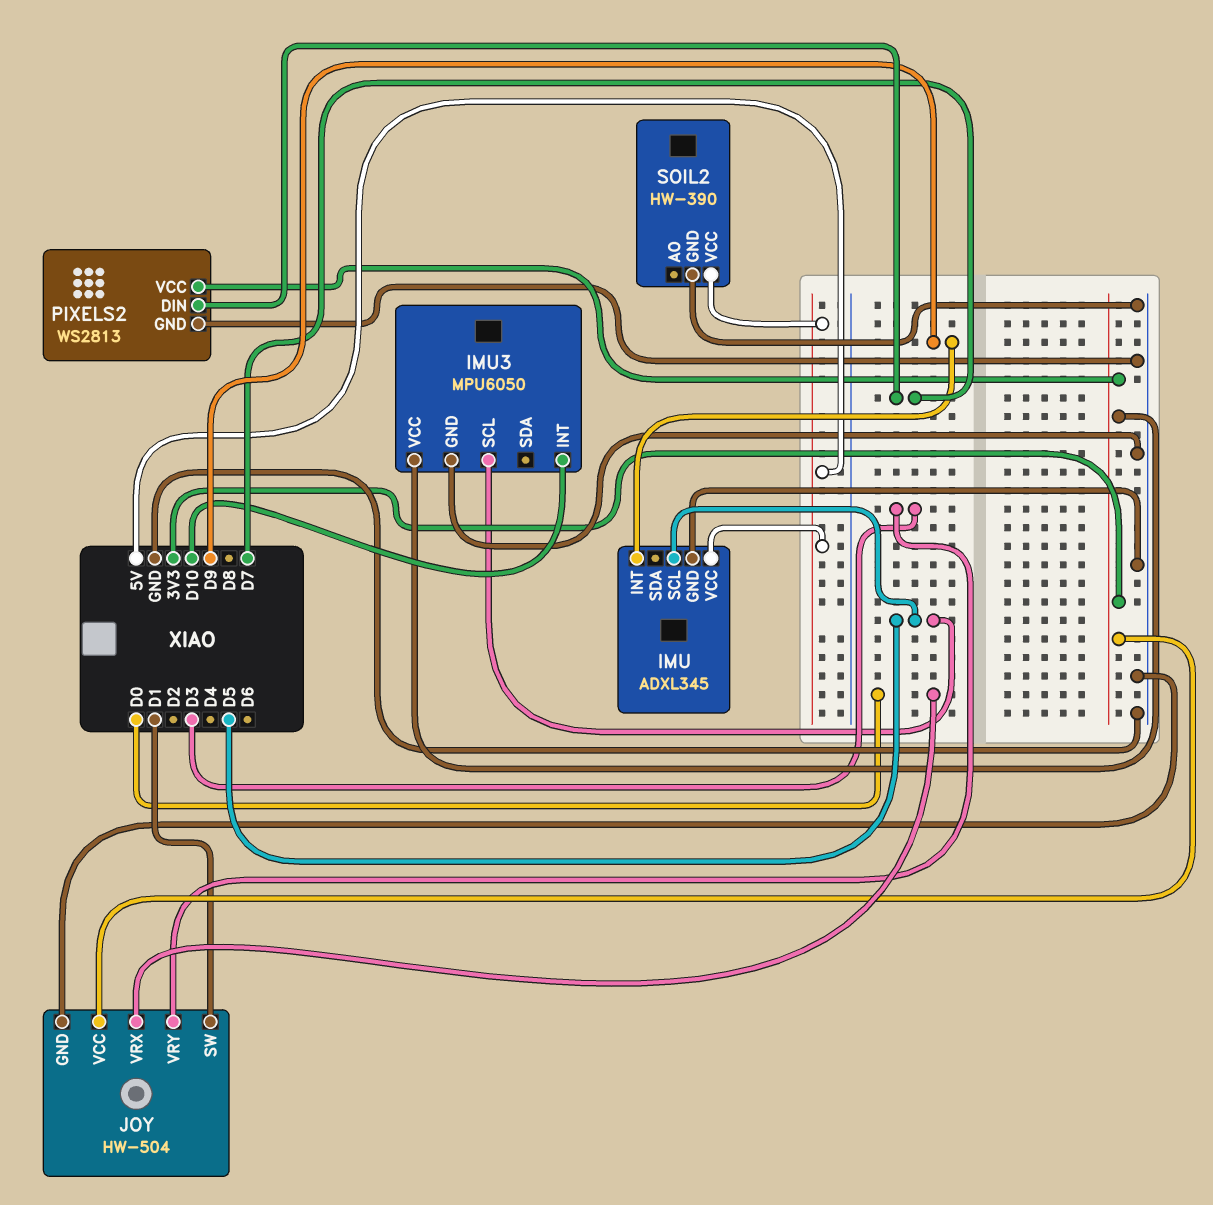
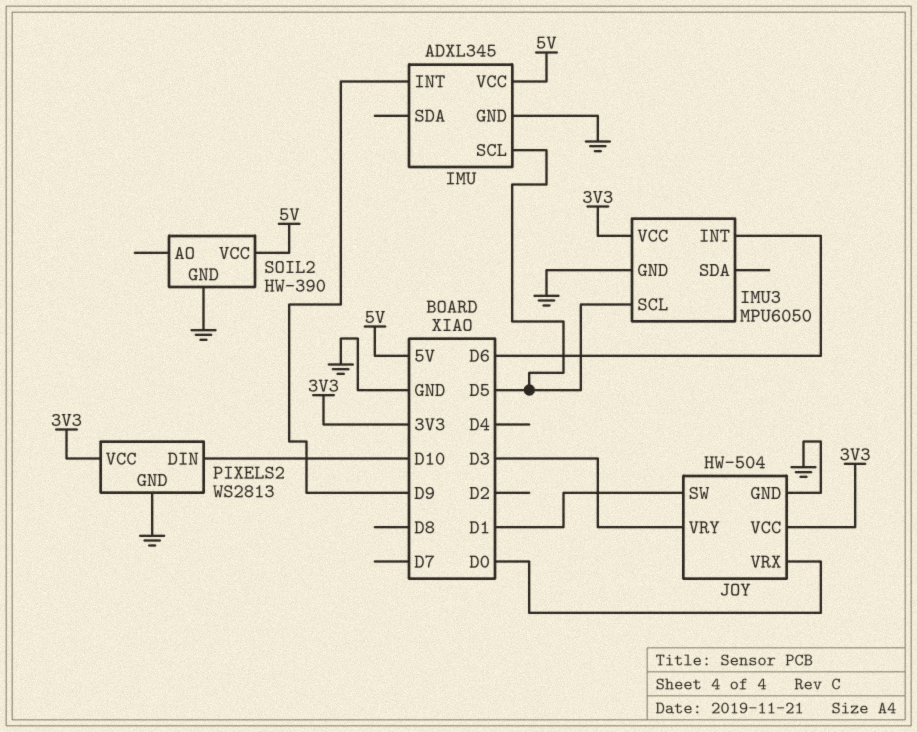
IMU3 pin INT: D10 -> D6
PIXELS2 pin DIN: D7 -> D10

